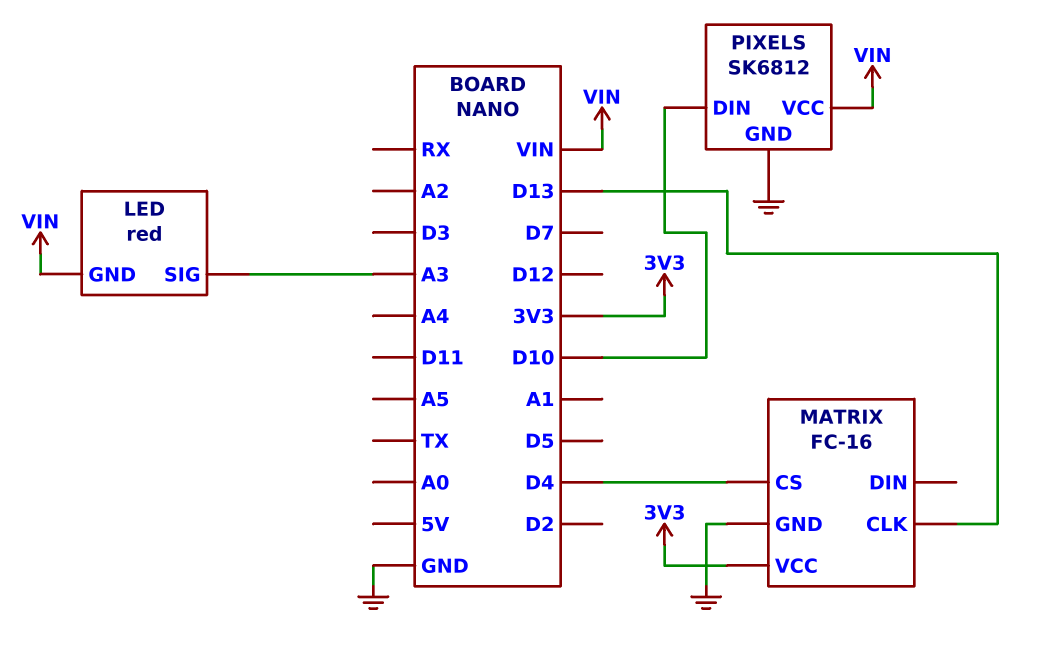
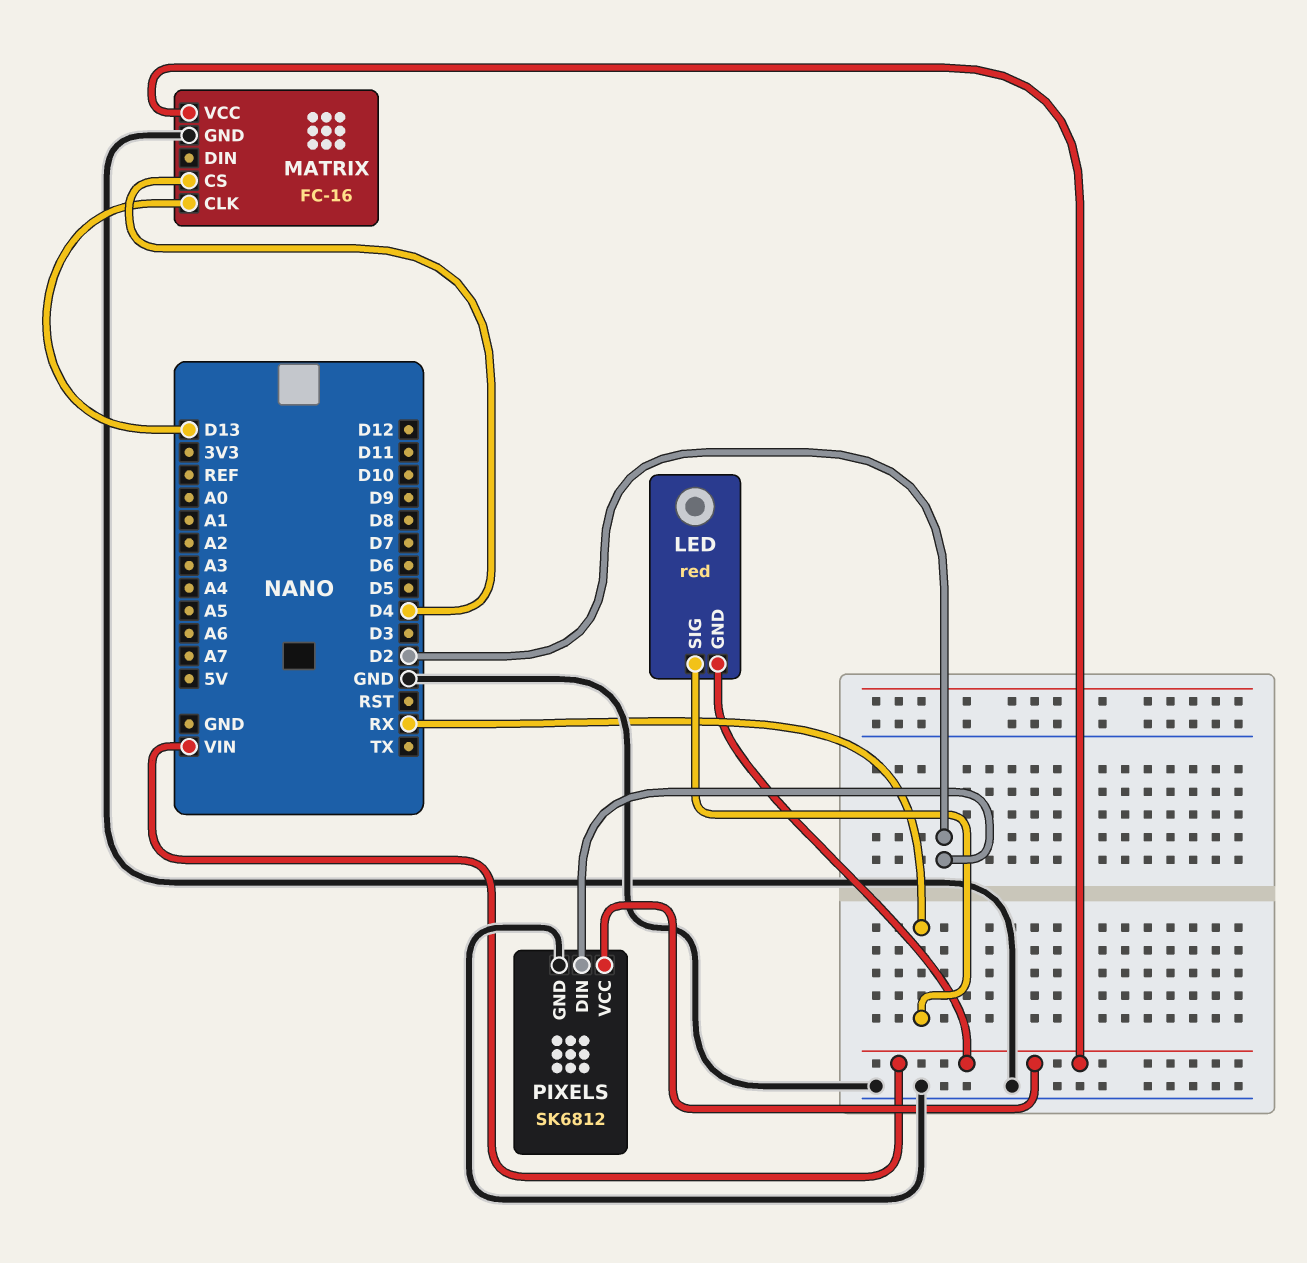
LED pin SIG: A3 -> RX
MATRIX pin VCC: 3V3 -> VIN
PIXELS pin DIN: D10 -> D2

